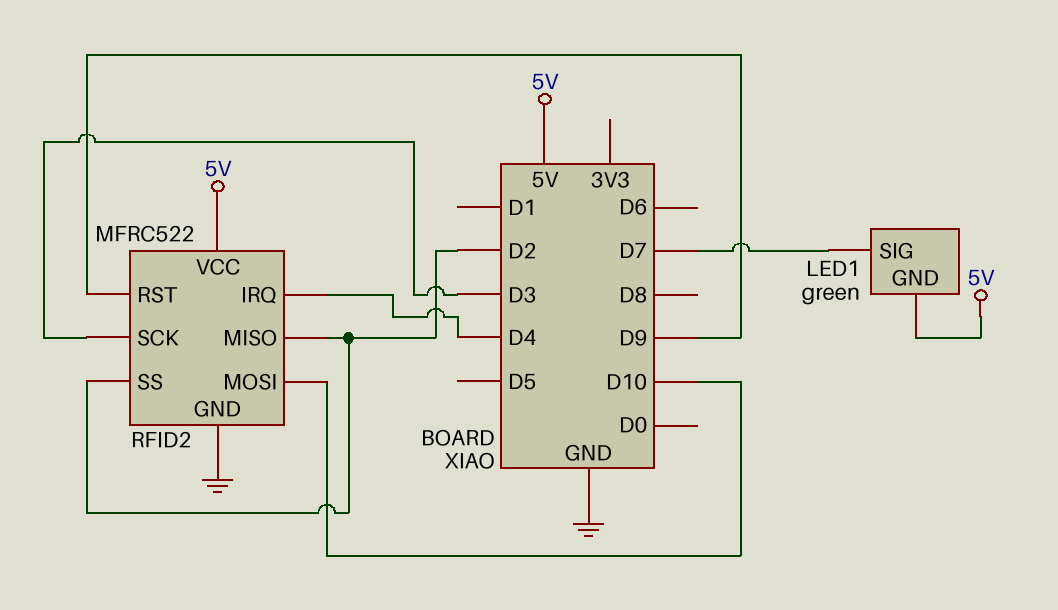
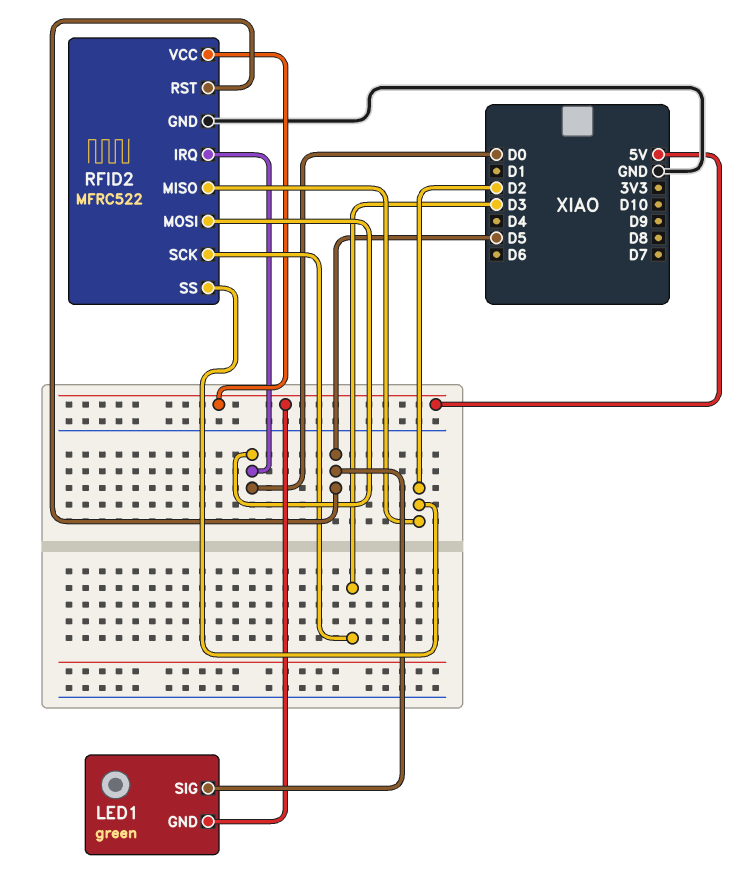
LED1 pin SIG: D7 -> D5
RFID2 pin IRQ: D4 -> D0
RFID2 pin MOSI: D10 -> D0
RFID2 pin RST: D9 -> D5

